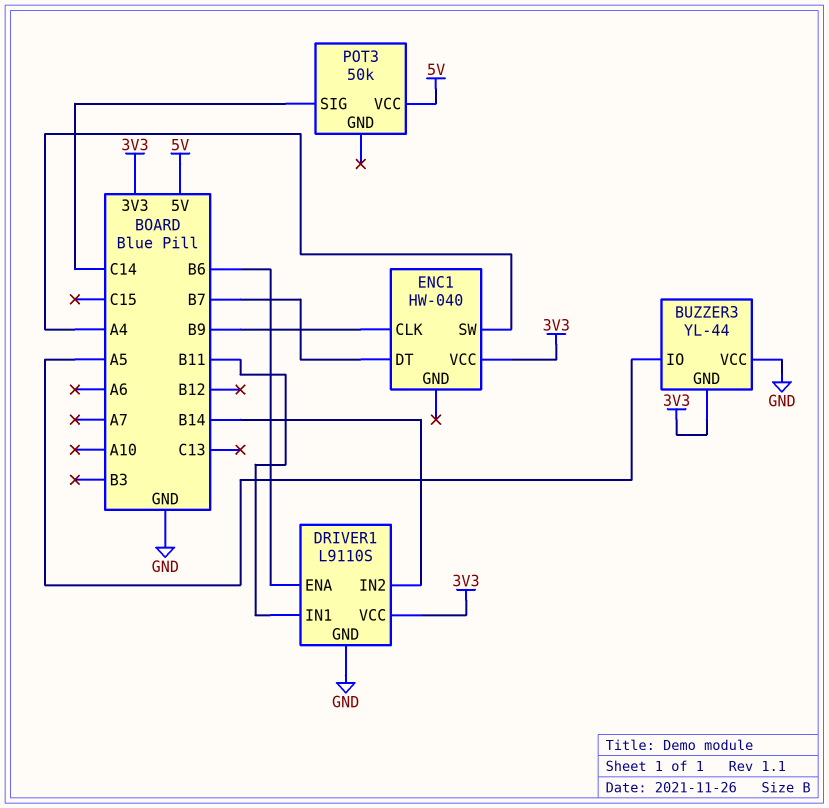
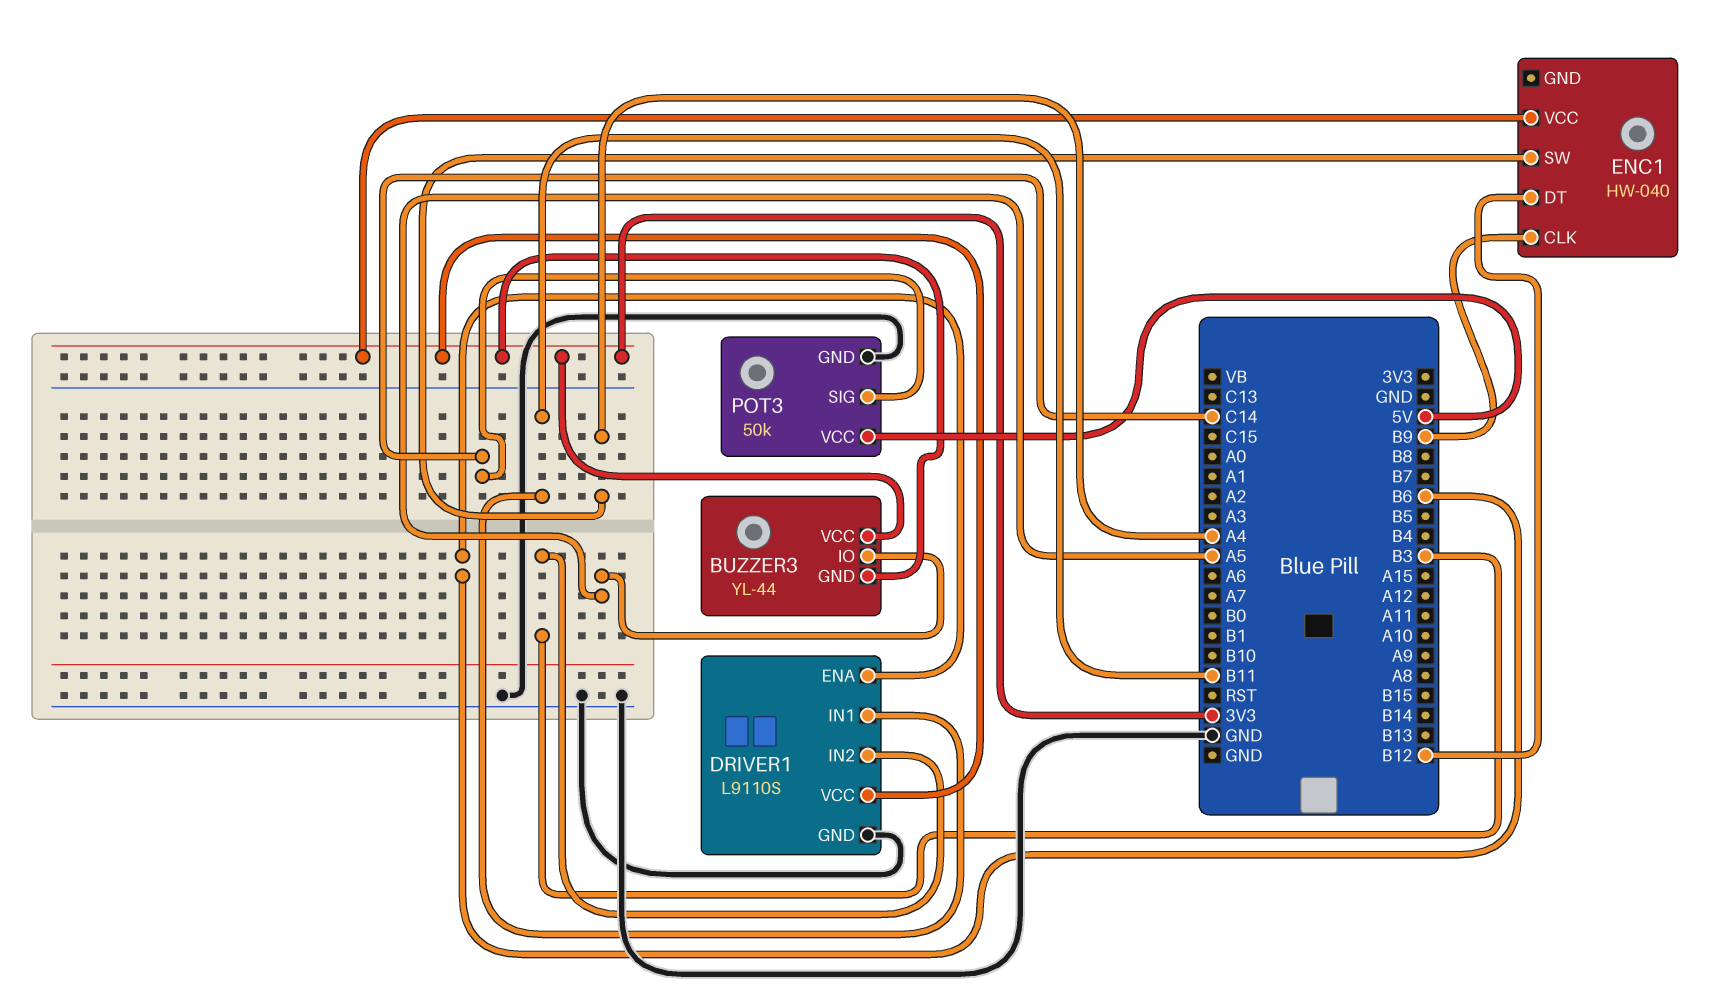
BUZZER3 pin VCC: GND -> 3V3
DRIVER1 pin IN2: B14 -> B3
ENC1 pin DT: B7 -> B12
POT3 pin GND: none -> GND

